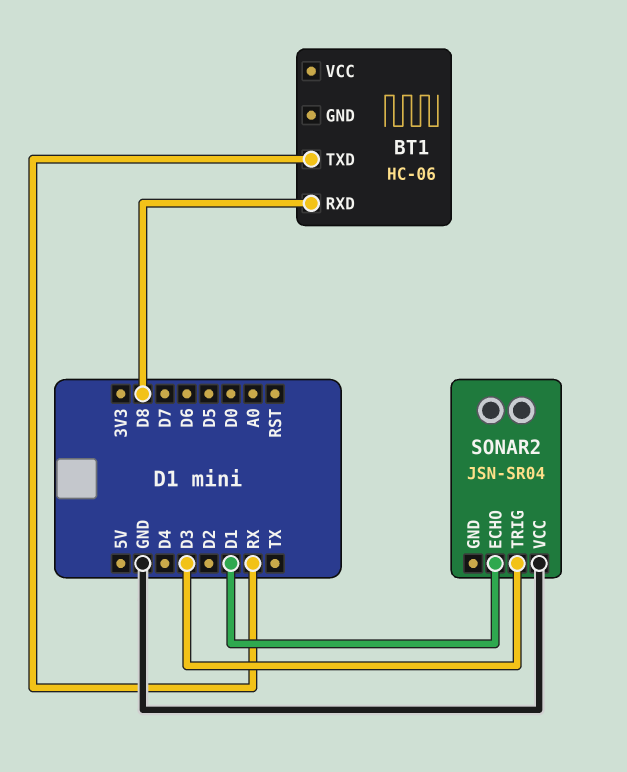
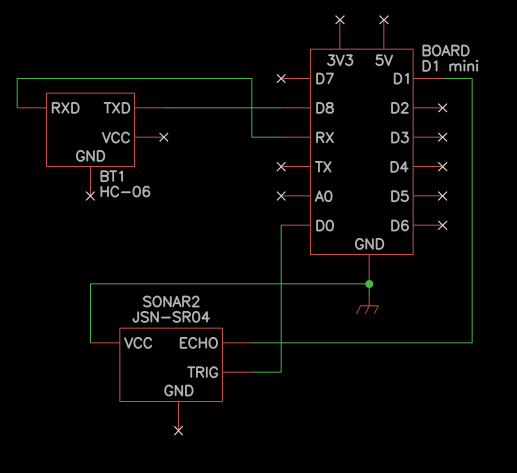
BT1 pin RXD: D8 -> RX
BT1 pin TXD: RX -> D8
SONAR2 pin TRIG: D3 -> D0

